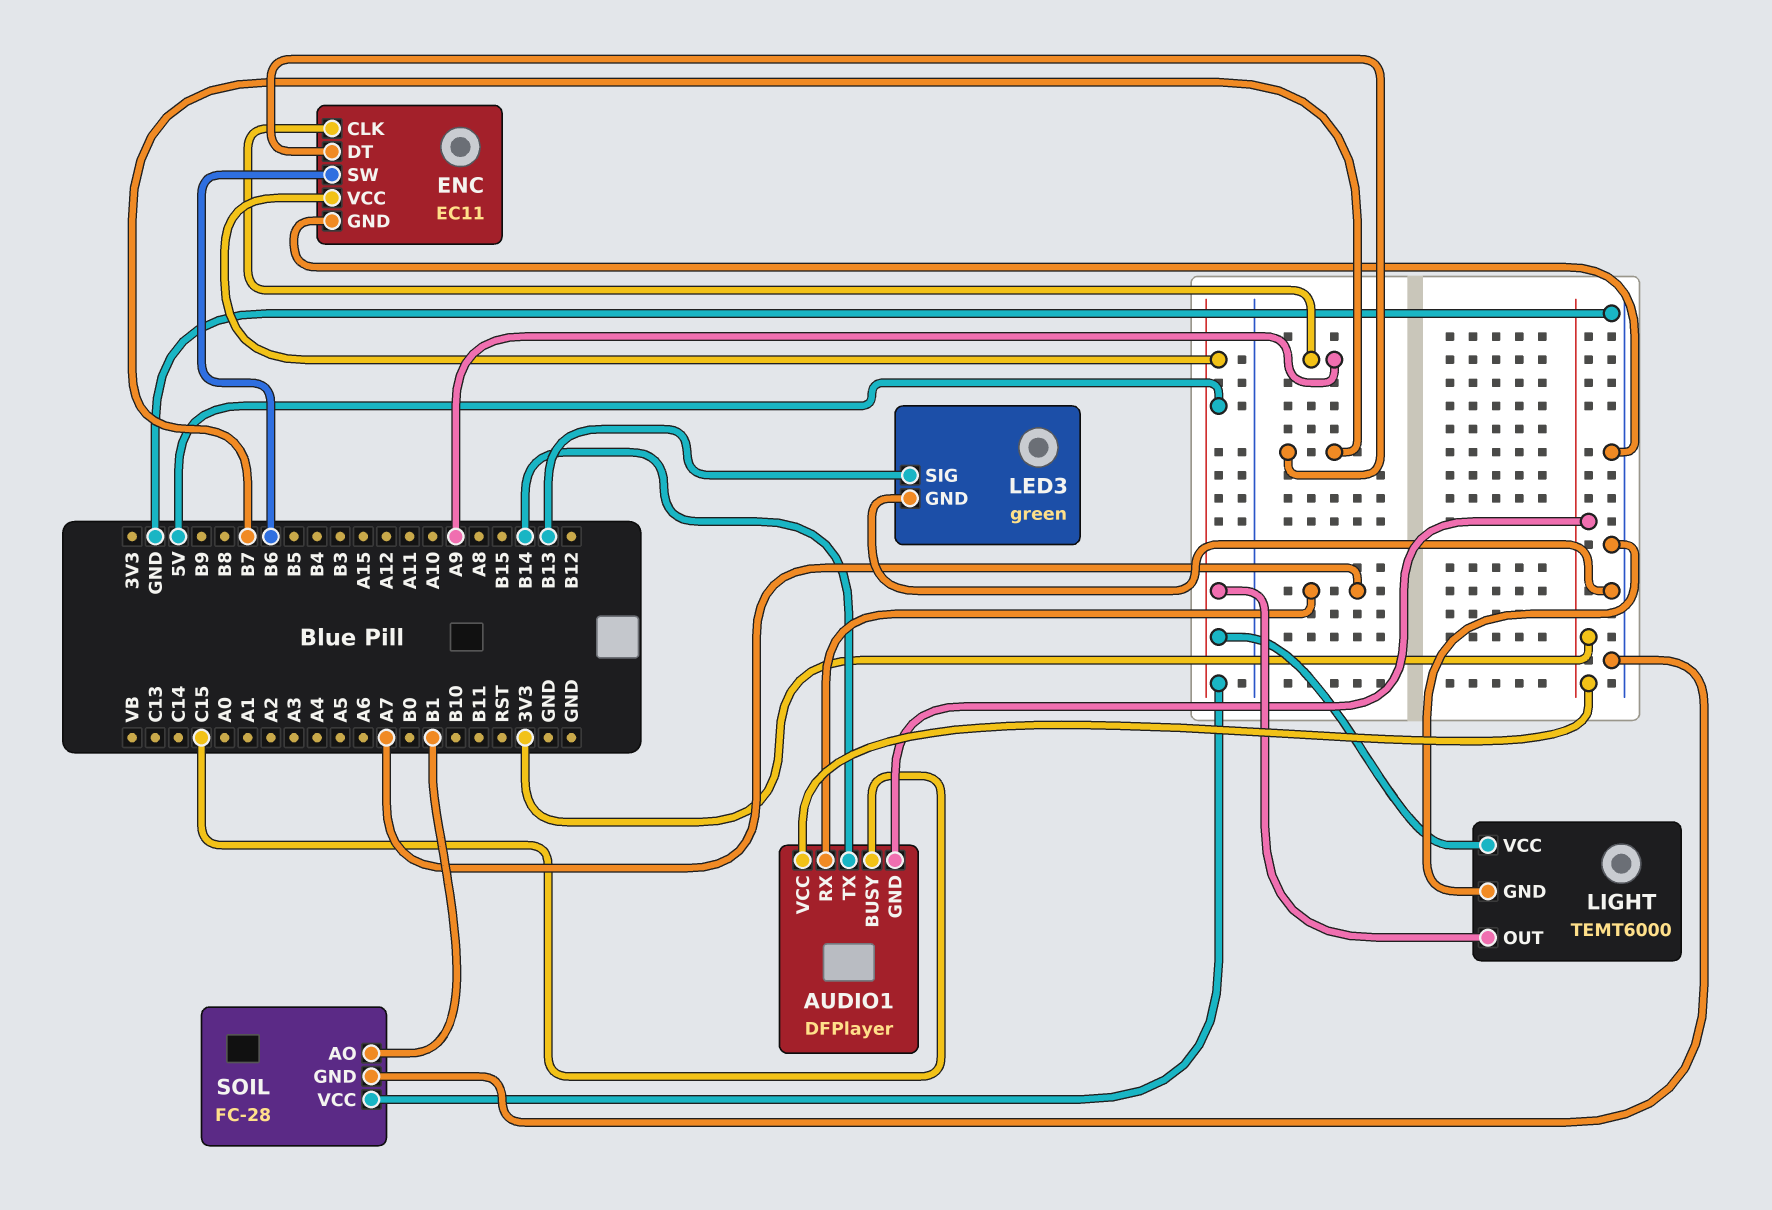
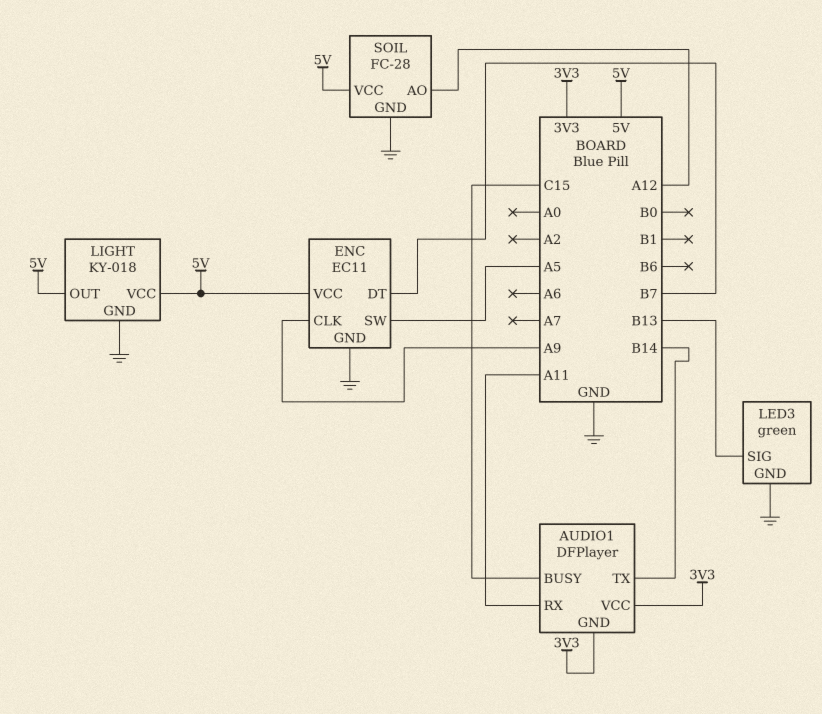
AUDIO1 pin RX: A7 -> A11
ENC pin SW: B6 -> A5
LIGHT: TEMT6000 -> KY-018
SOIL pin AO: B1 -> A12

